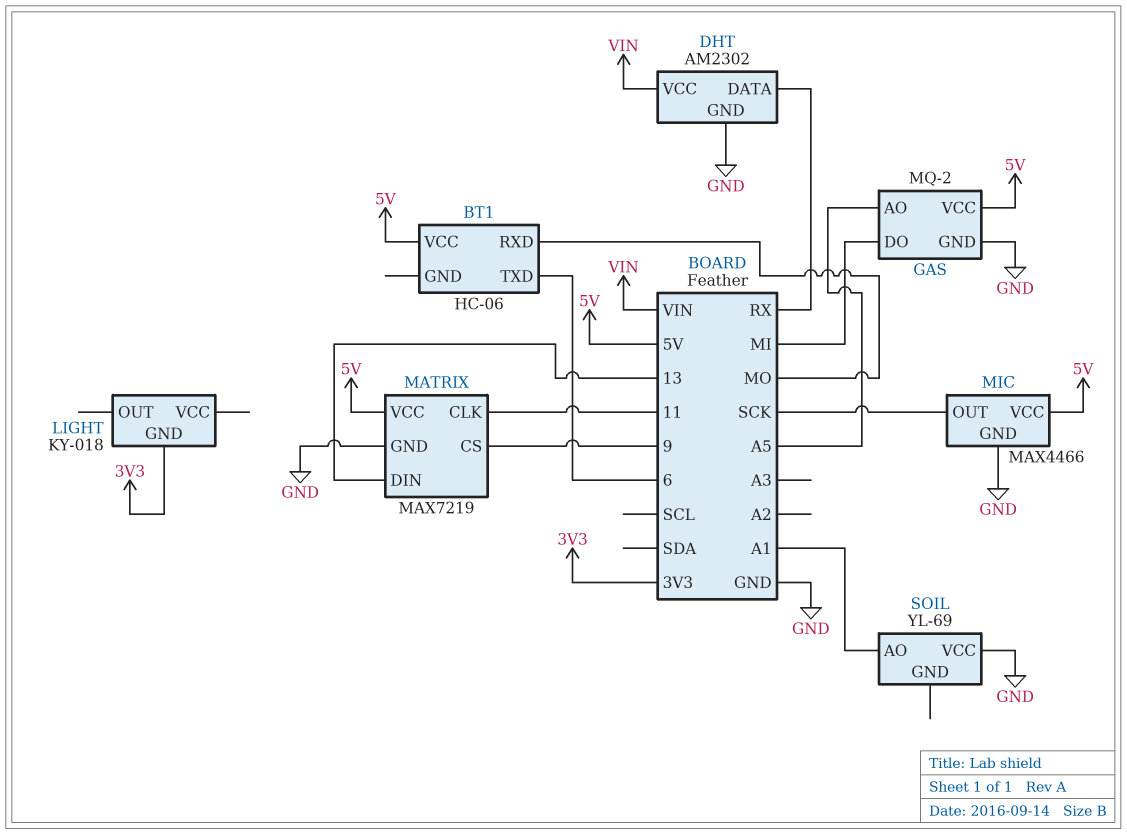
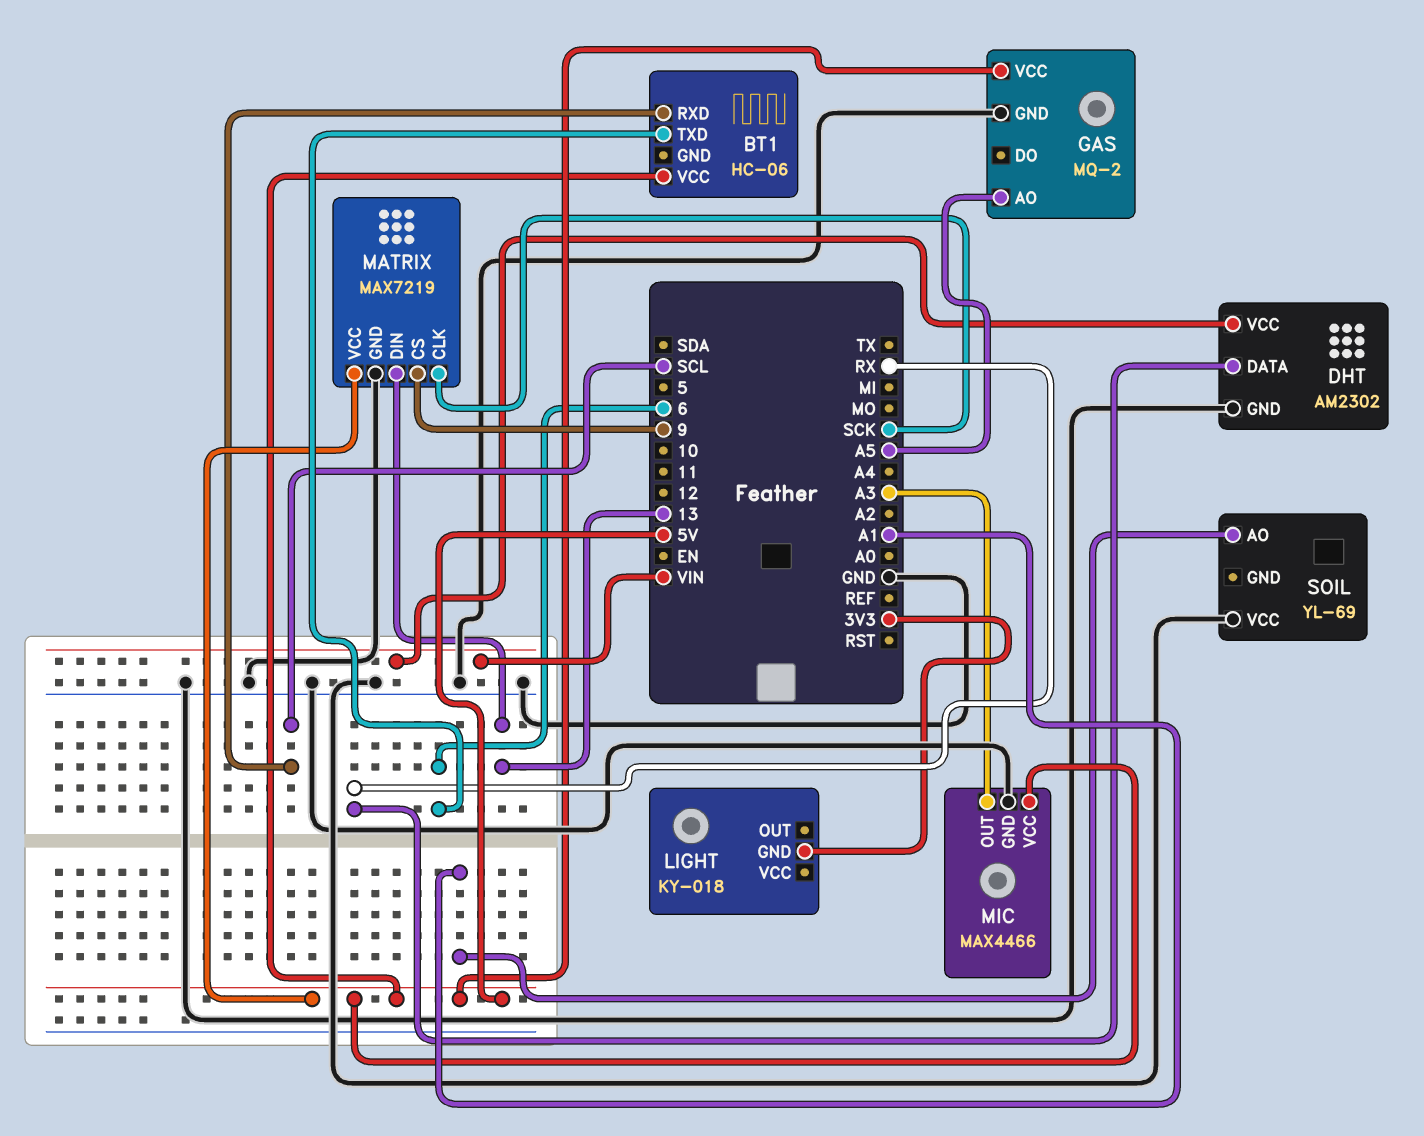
BT1 pin RXD: MO -> SCL
GAS pin DO: MI -> none
MATRIX pin CLK: 11 -> SCK
MIC pin OUT: SCK -> A3

